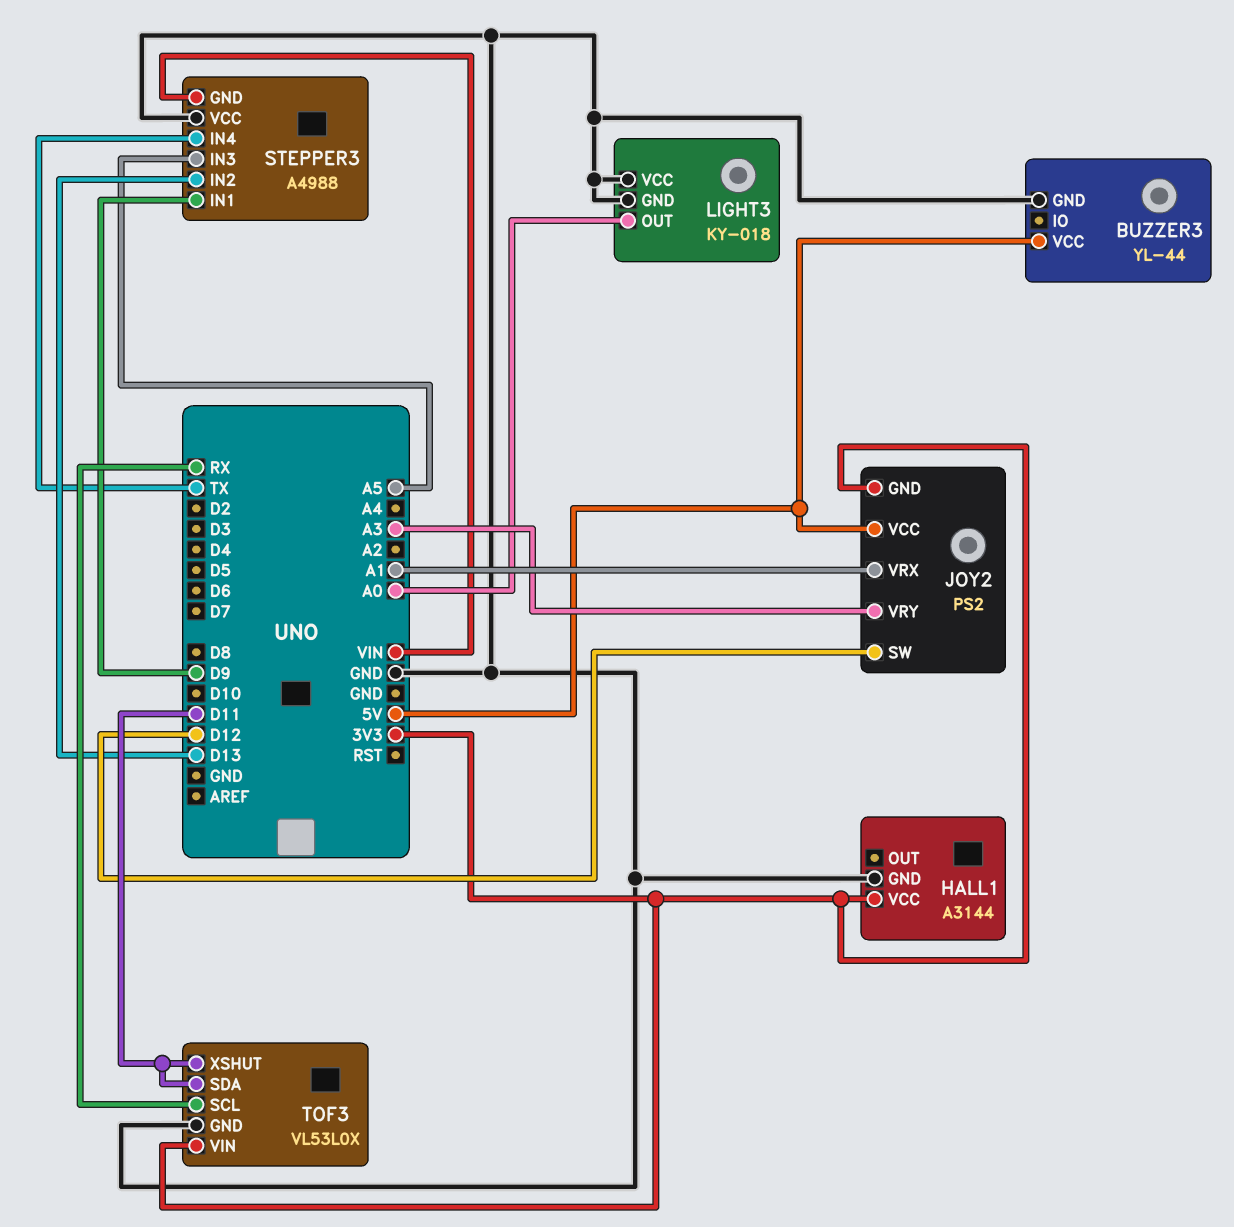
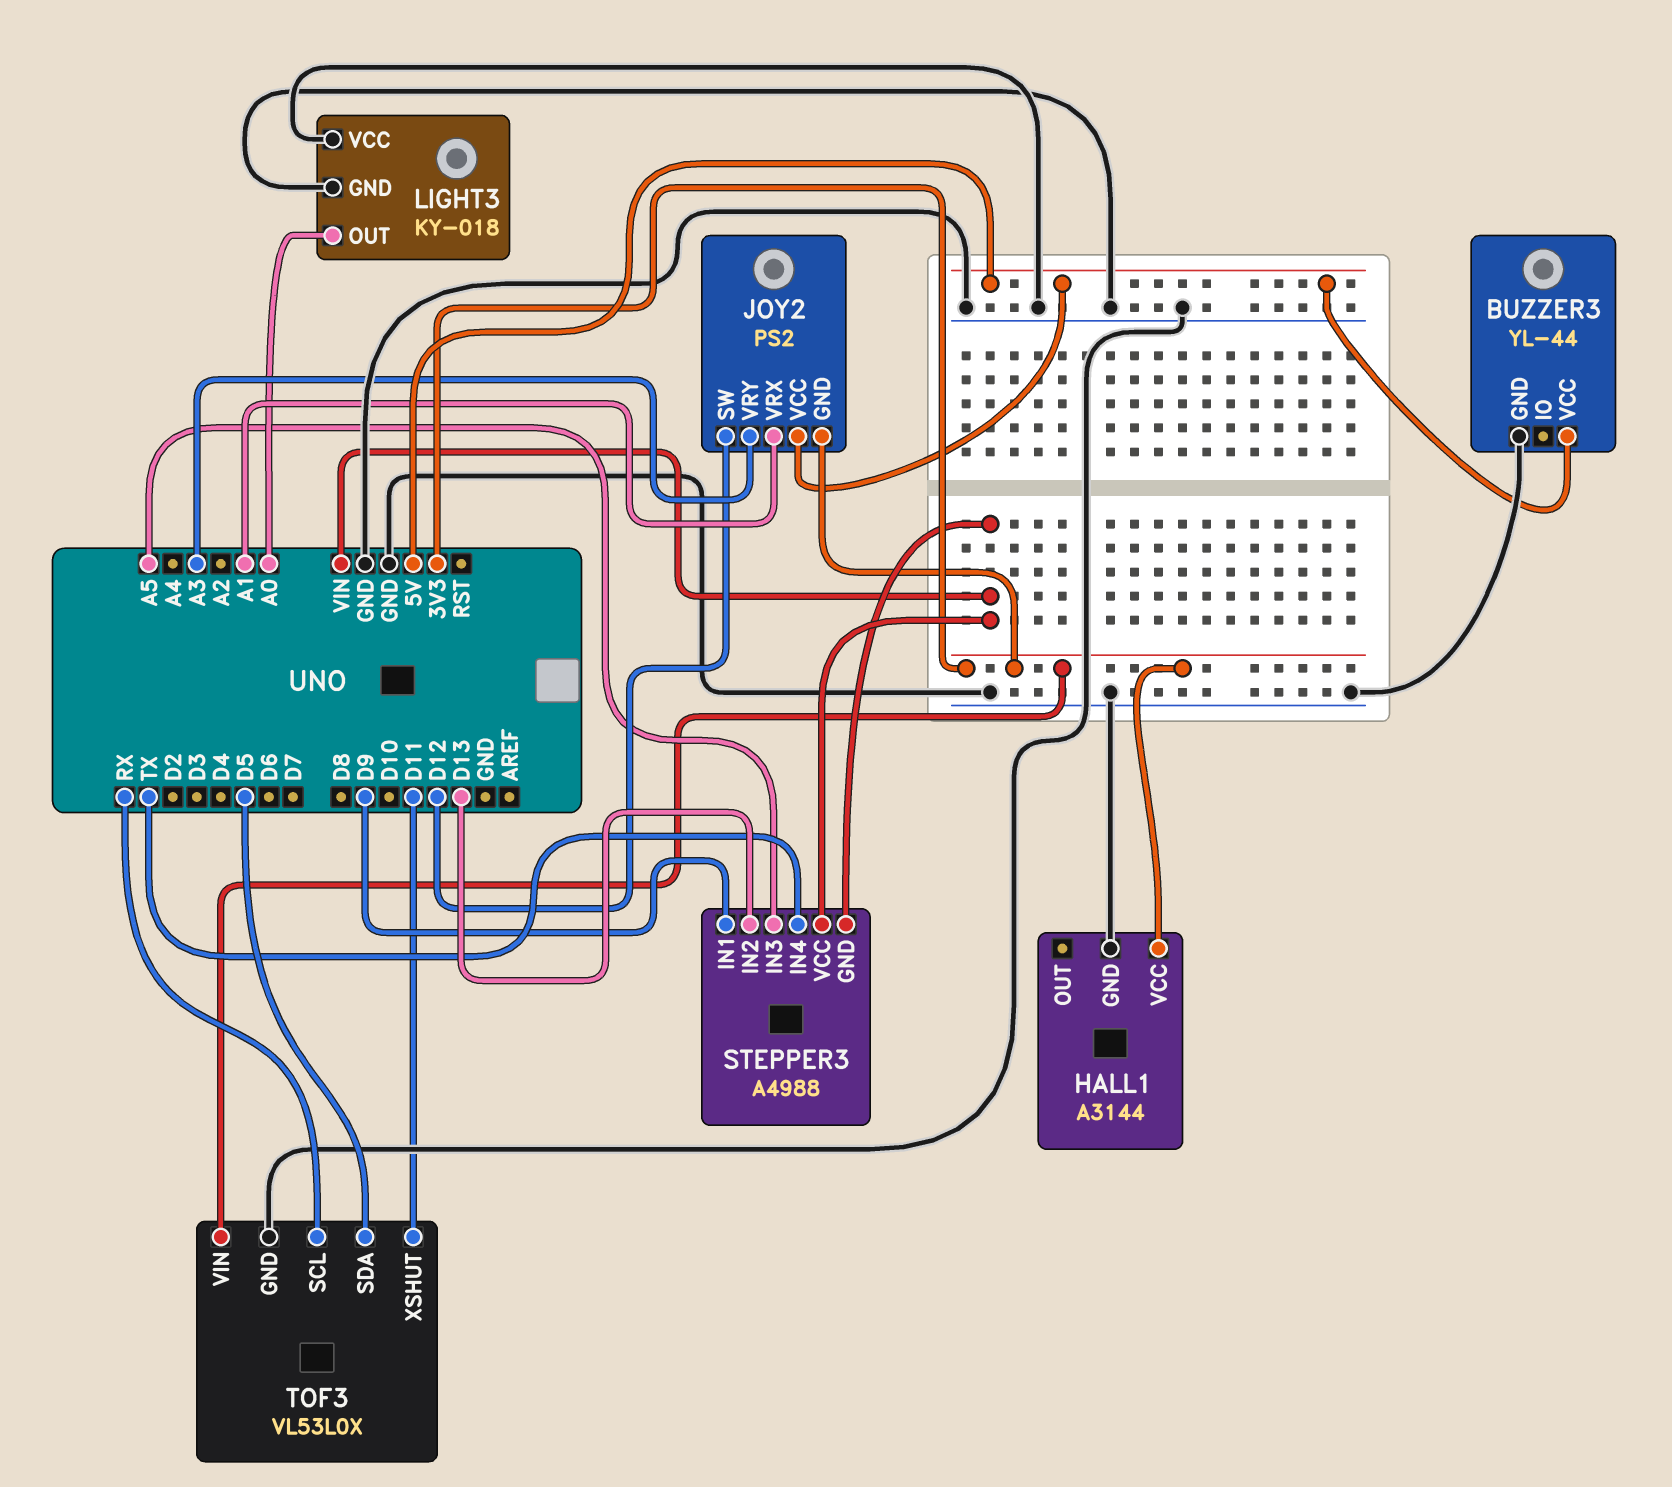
STEPPER3 pin VCC: GND -> VIN
TOF3 pin SDA: D11 -> D5

